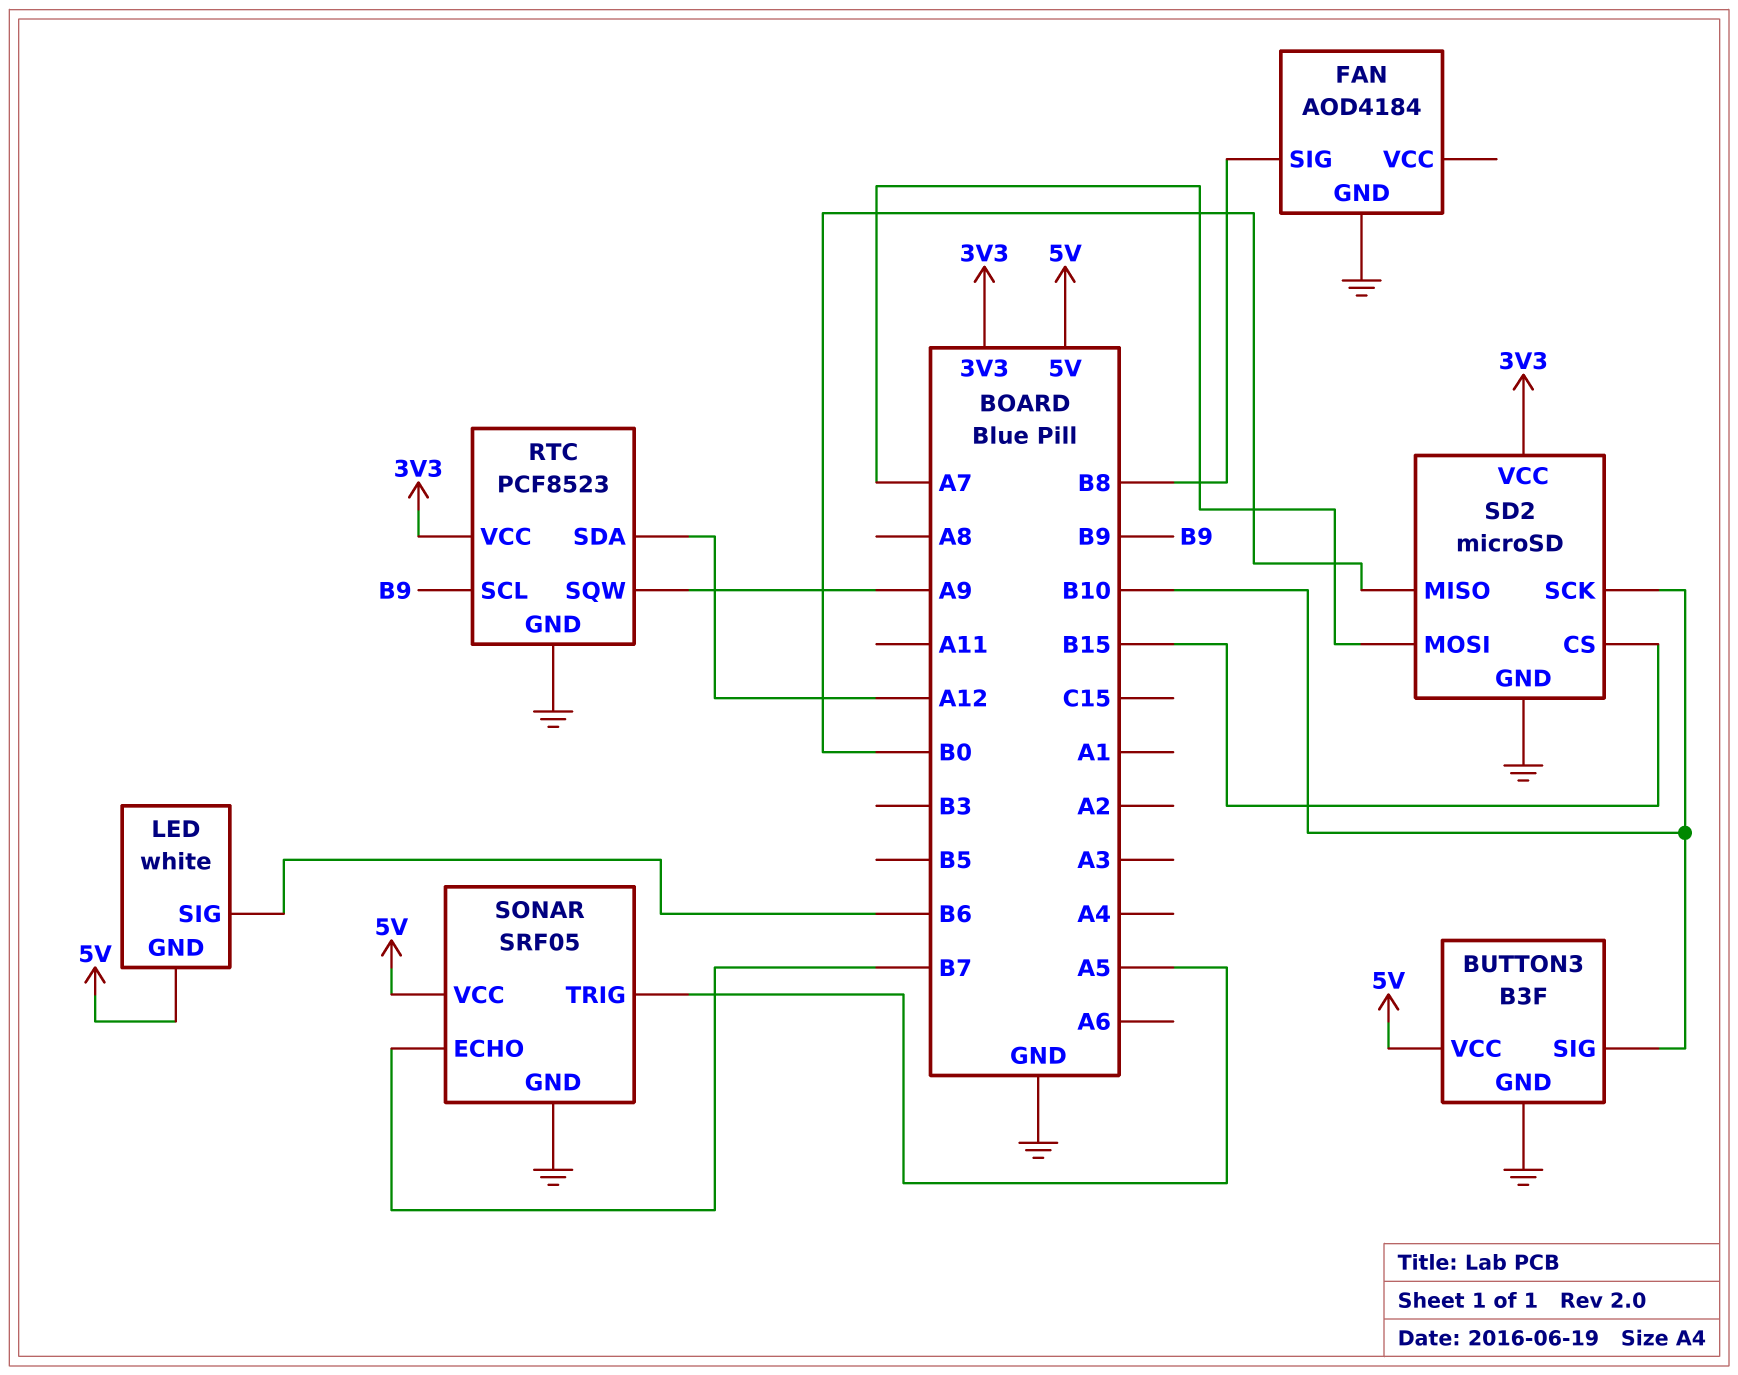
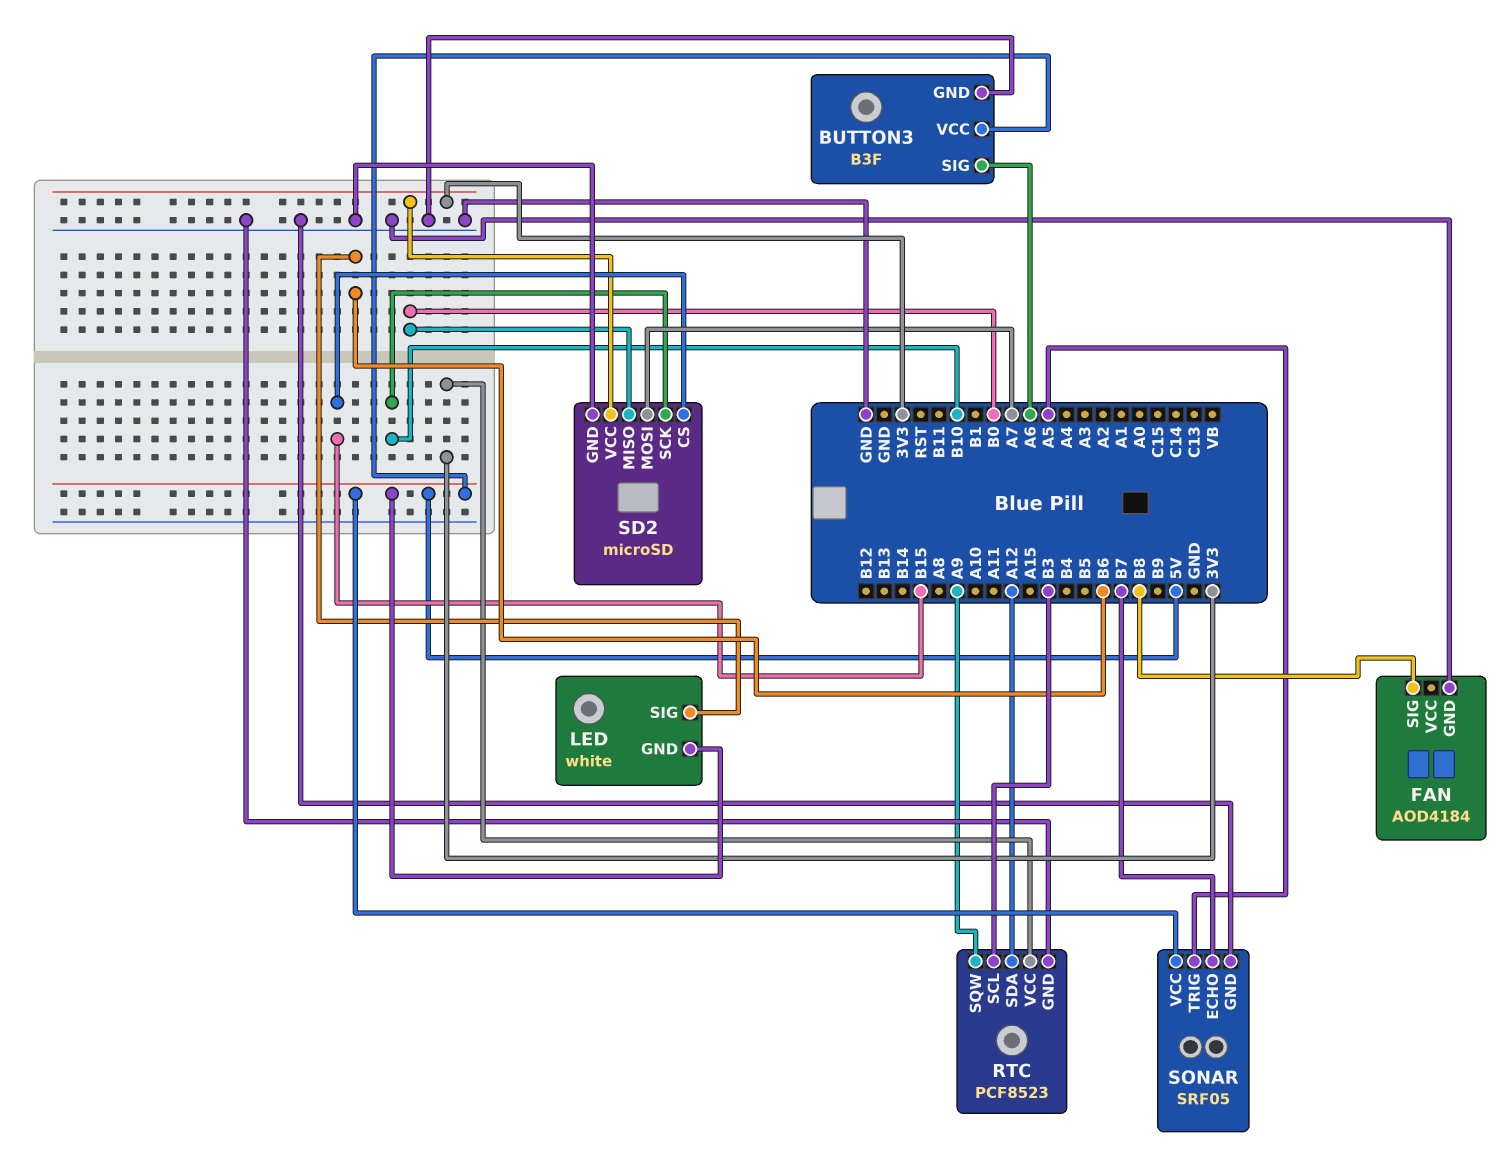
BUTTON3 pin SIG: B10 -> A6
RTC pin SCL: B9 -> B3

